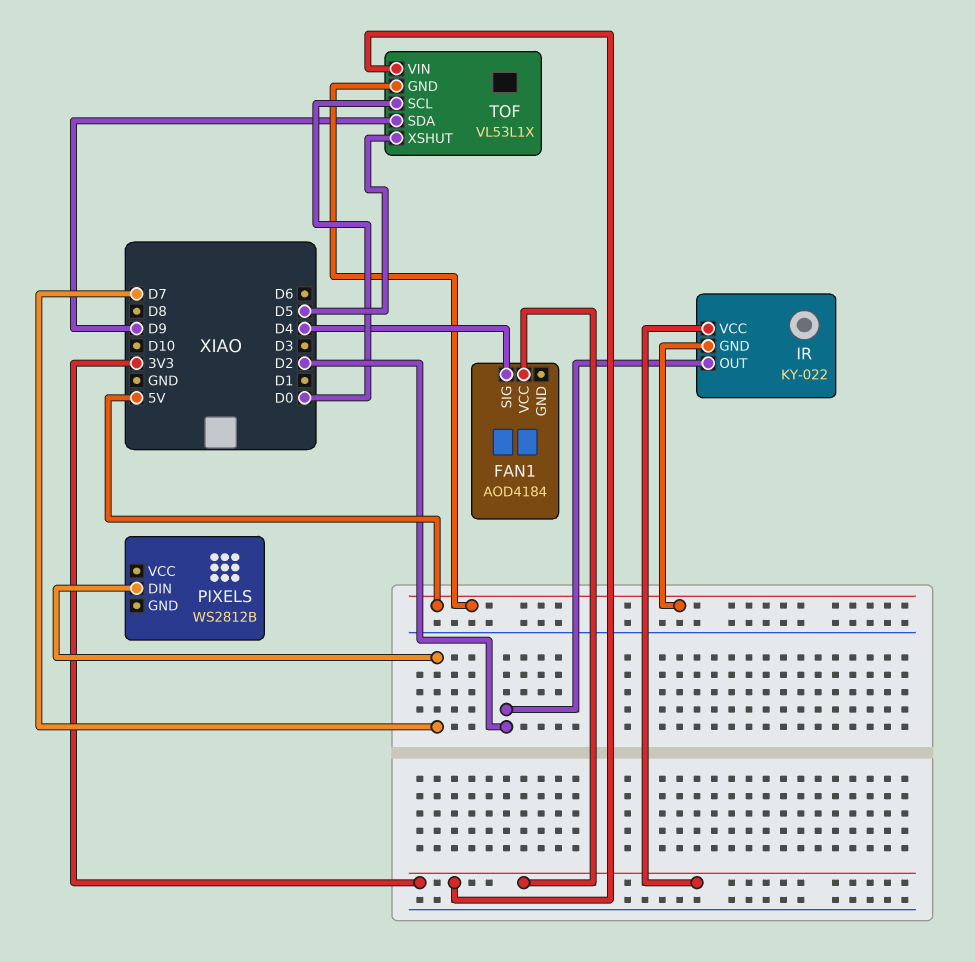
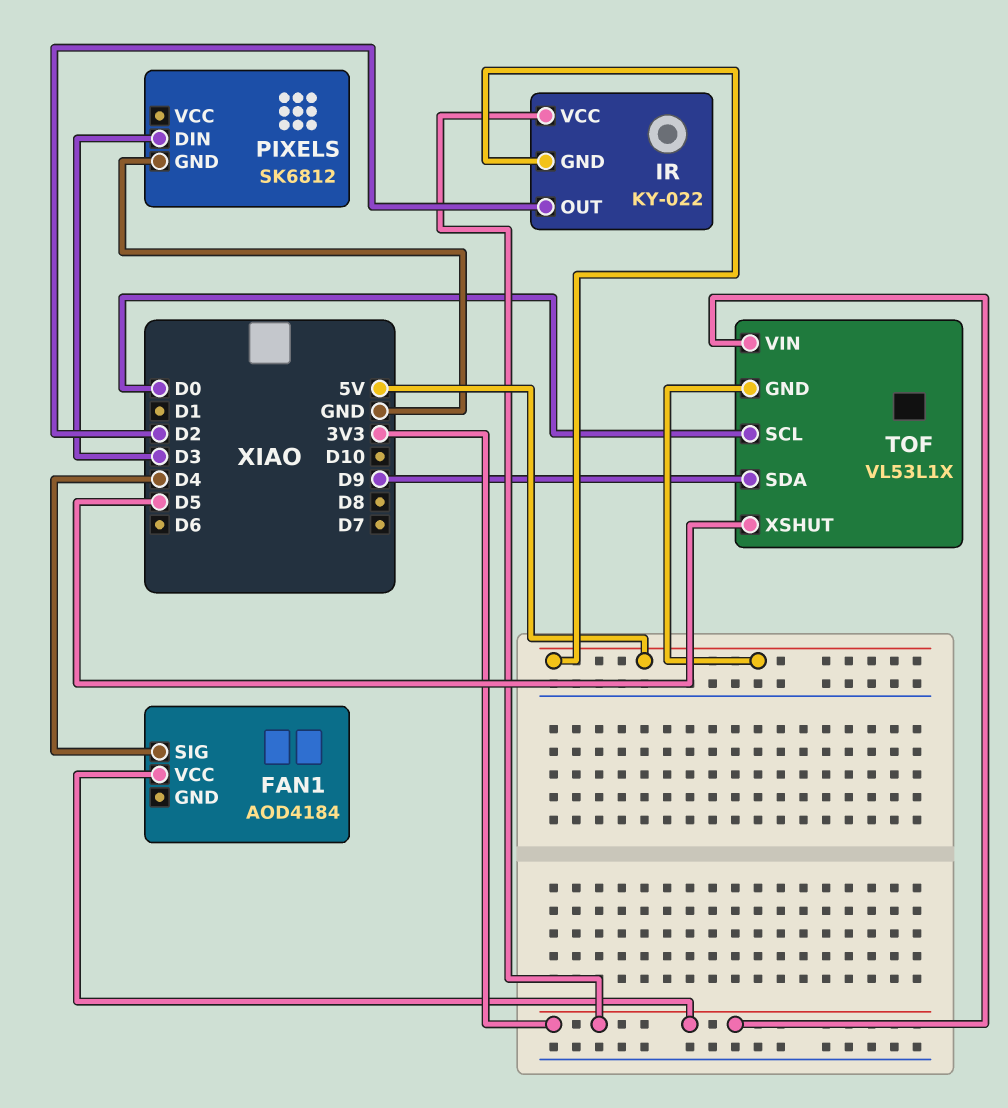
PIXELS: WS2812B -> SK6812
PIXELS pin DIN: D7 -> D3
PIXELS pin GND: none -> GND

